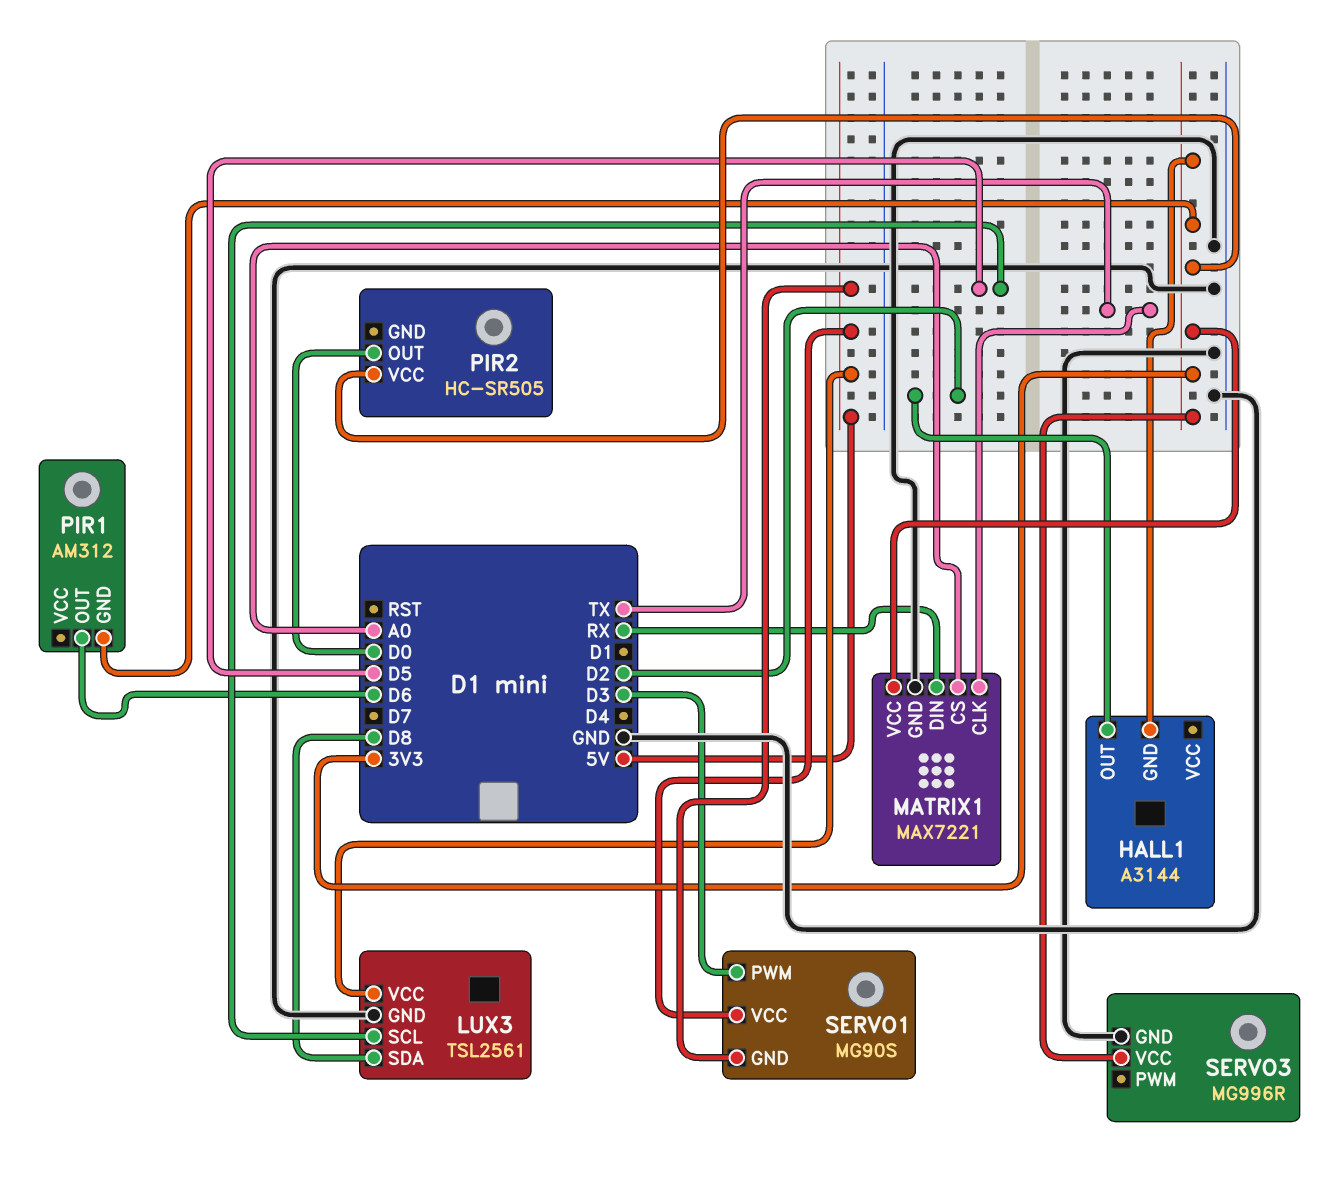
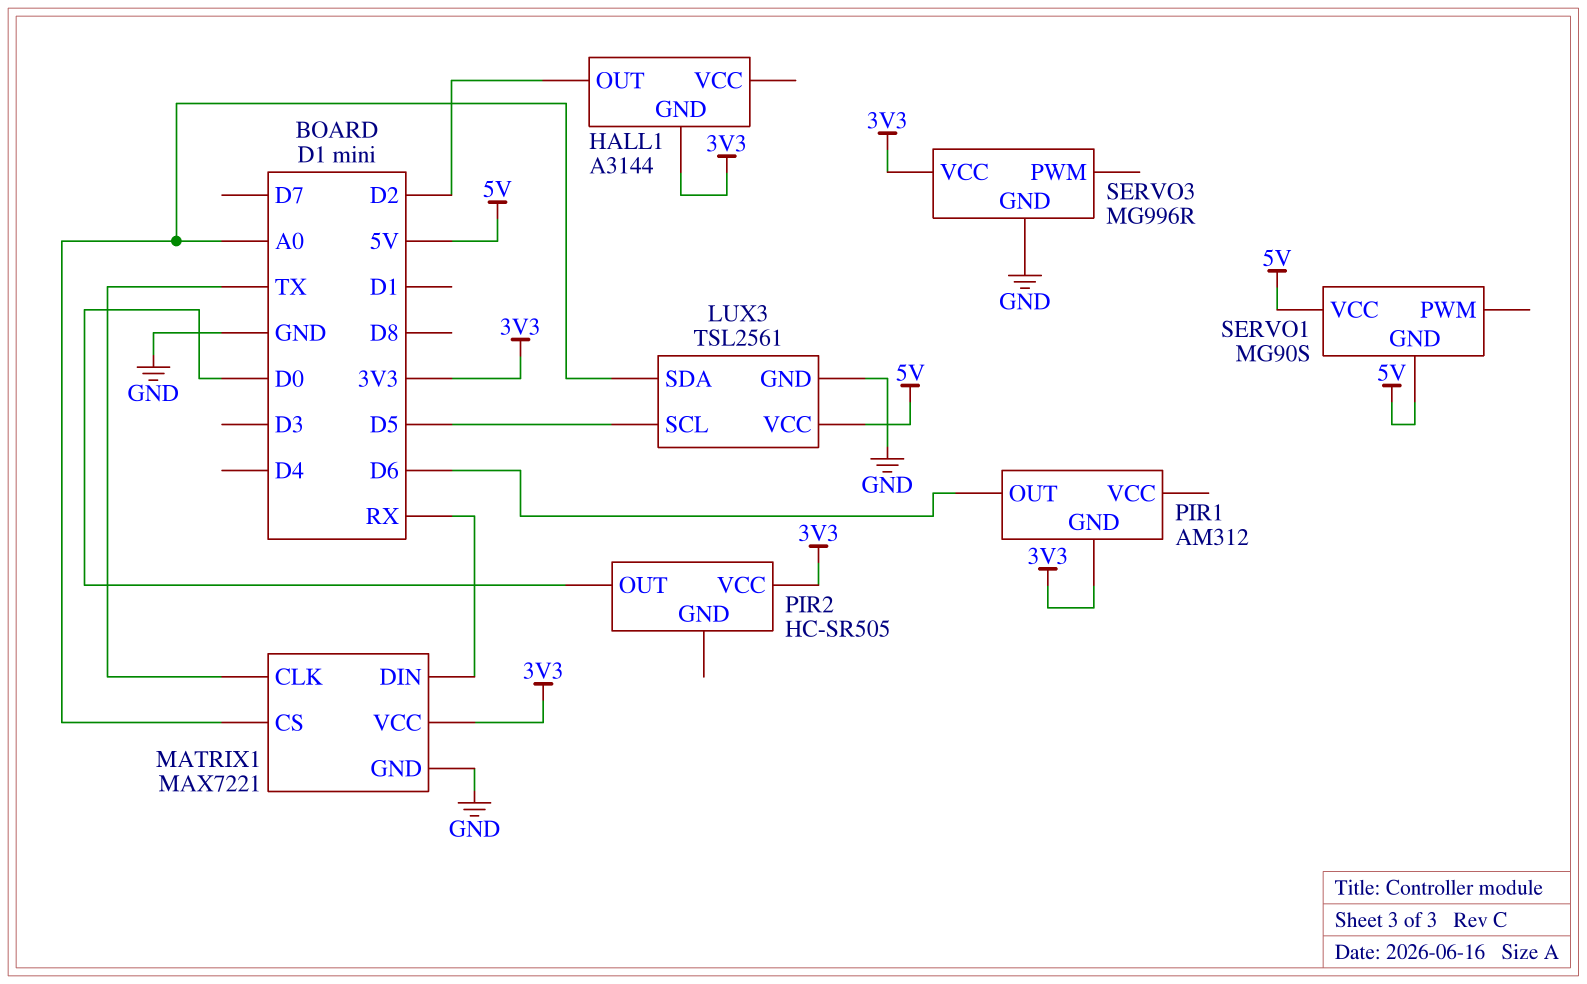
LUX3 pin SDA: D8 -> A0
SERVO1 pin PWM: D3 -> none

